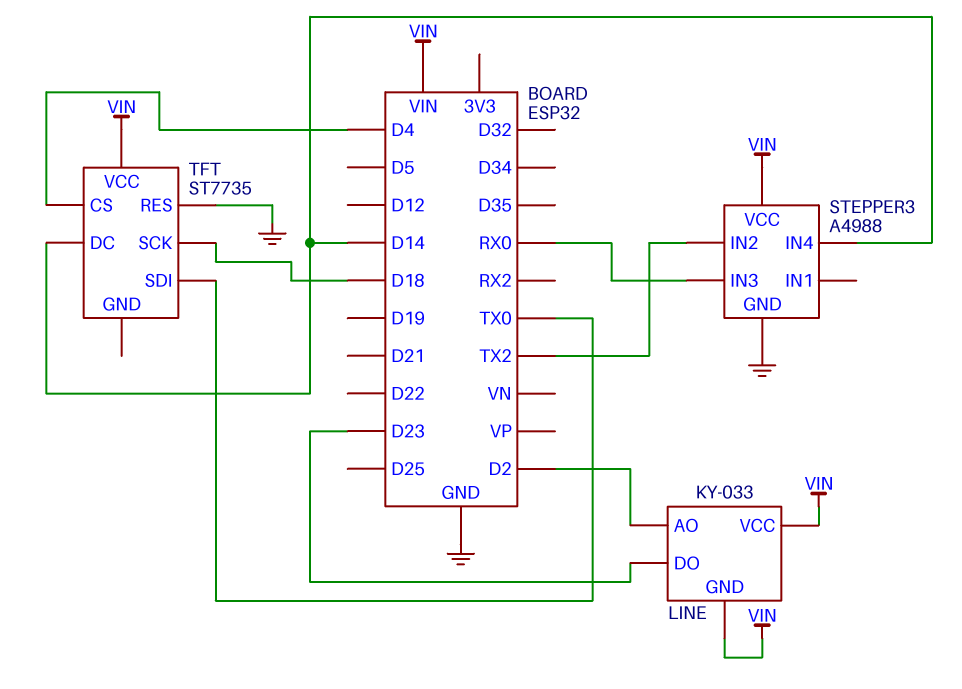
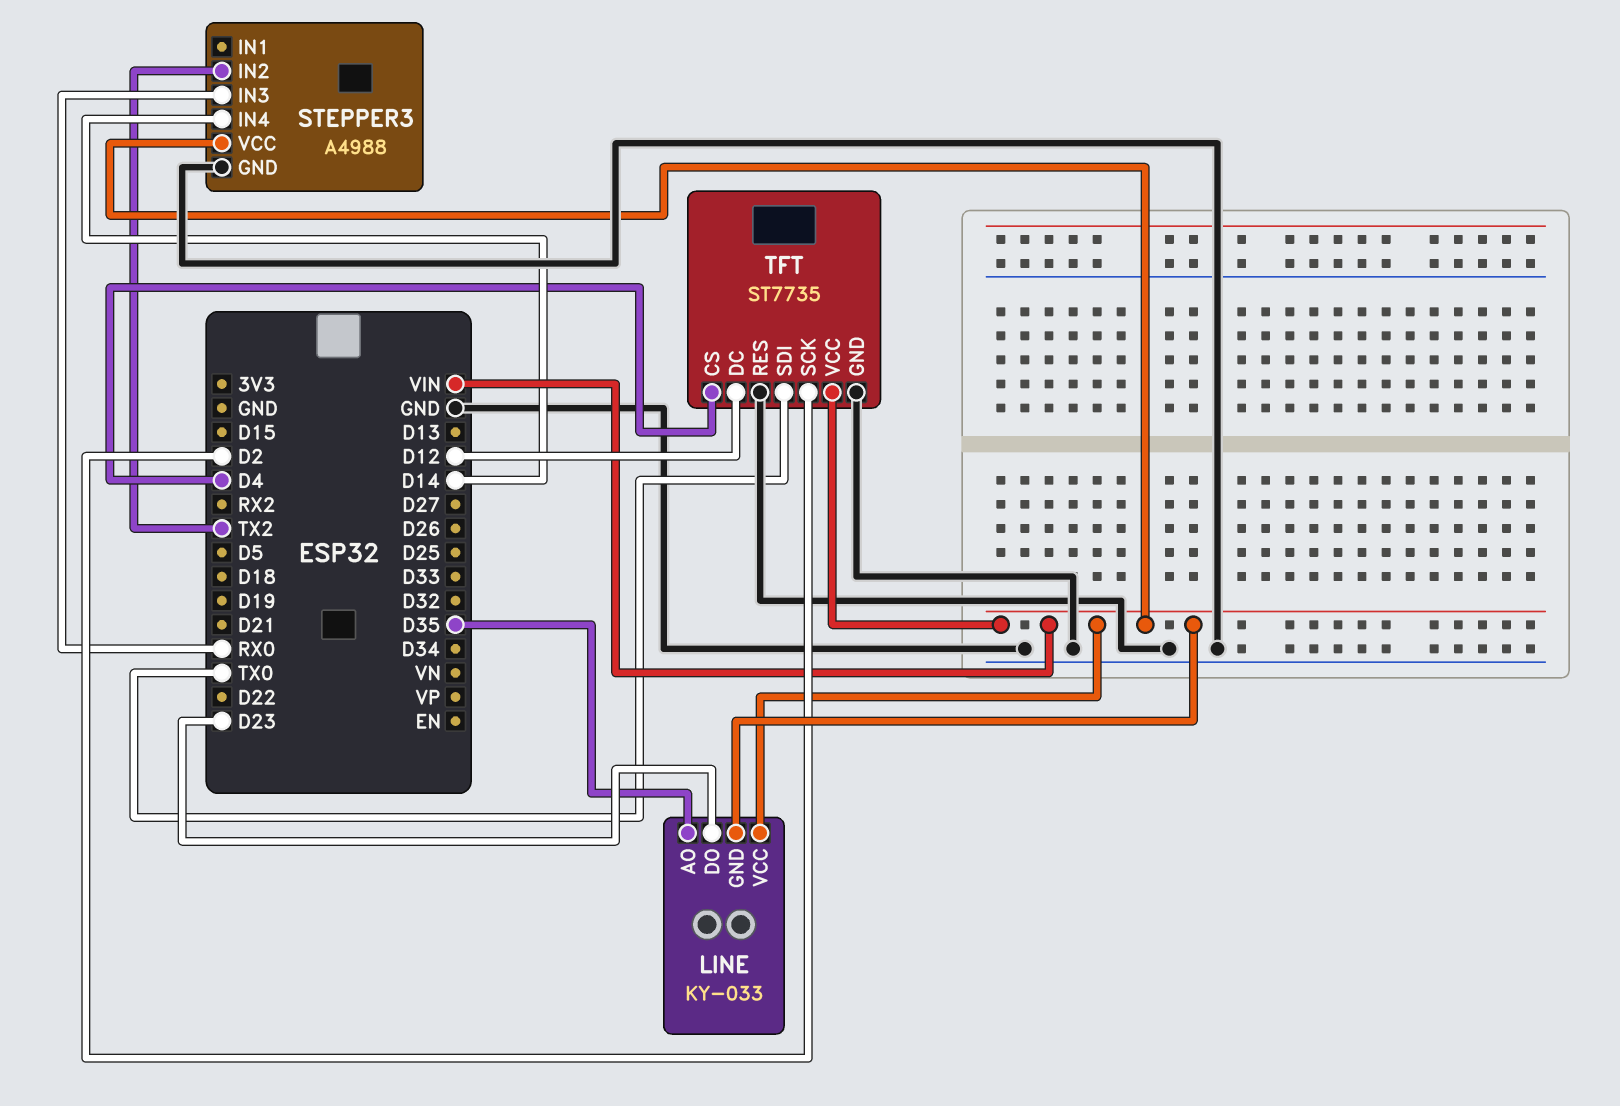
LINE pin AO: D2 -> D35
TFT pin DC: D14 -> D12
TFT pin GND: none -> GND
TFT pin SCK: D18 -> D2

